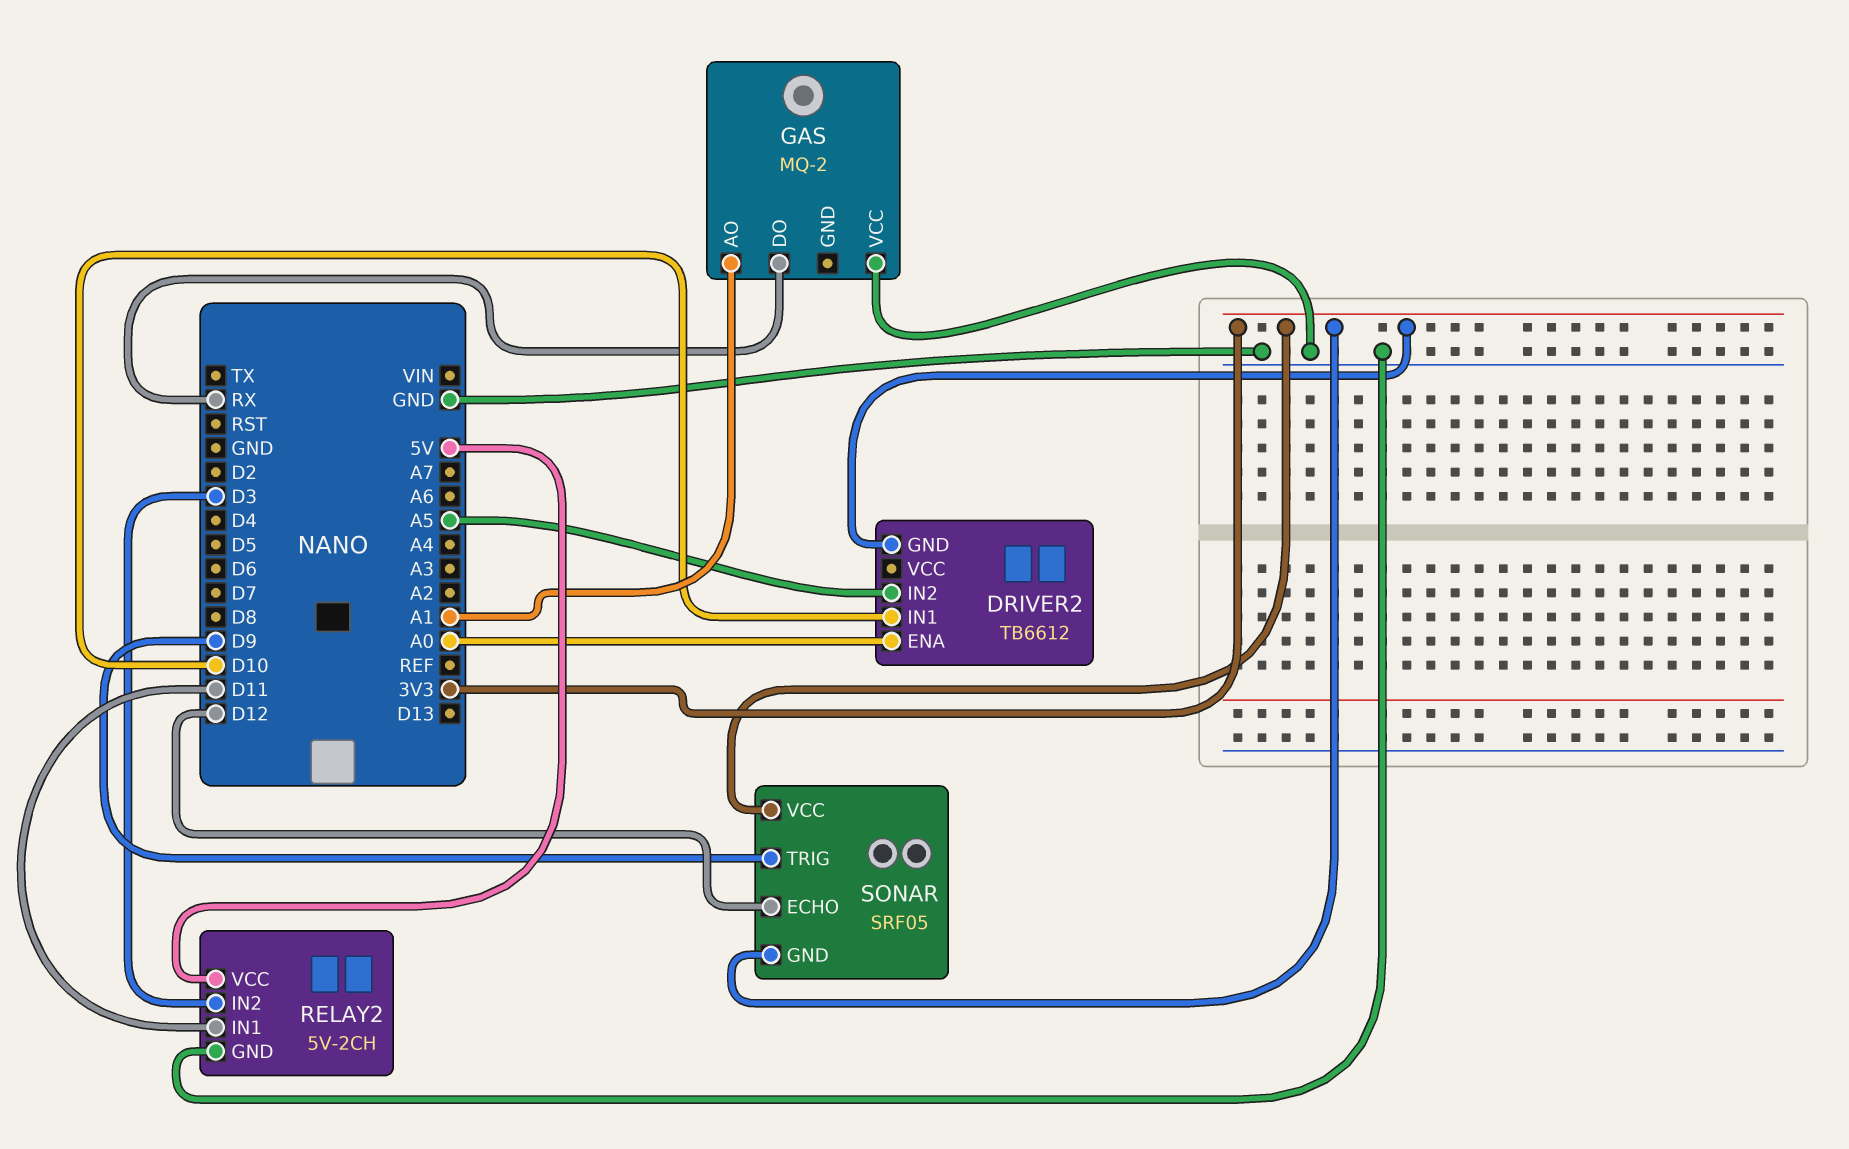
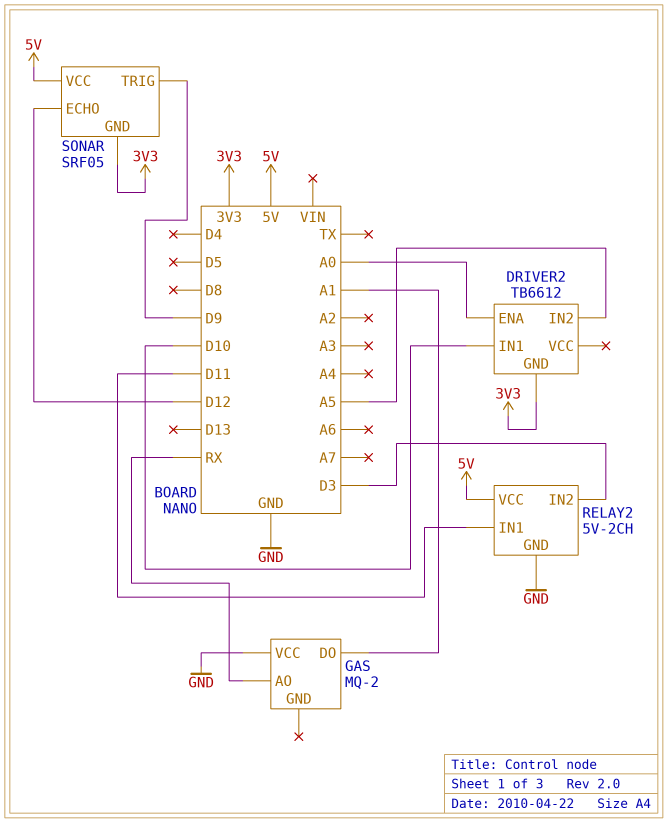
GAS pin AO: A1 -> RX
GAS pin DO: RX -> A1
SONAR pin VCC: 3V3 -> 5V

